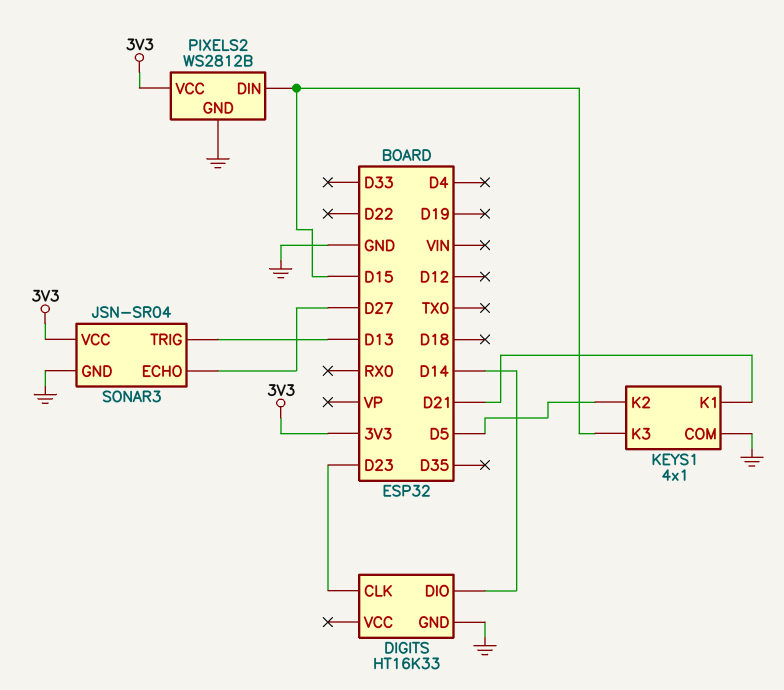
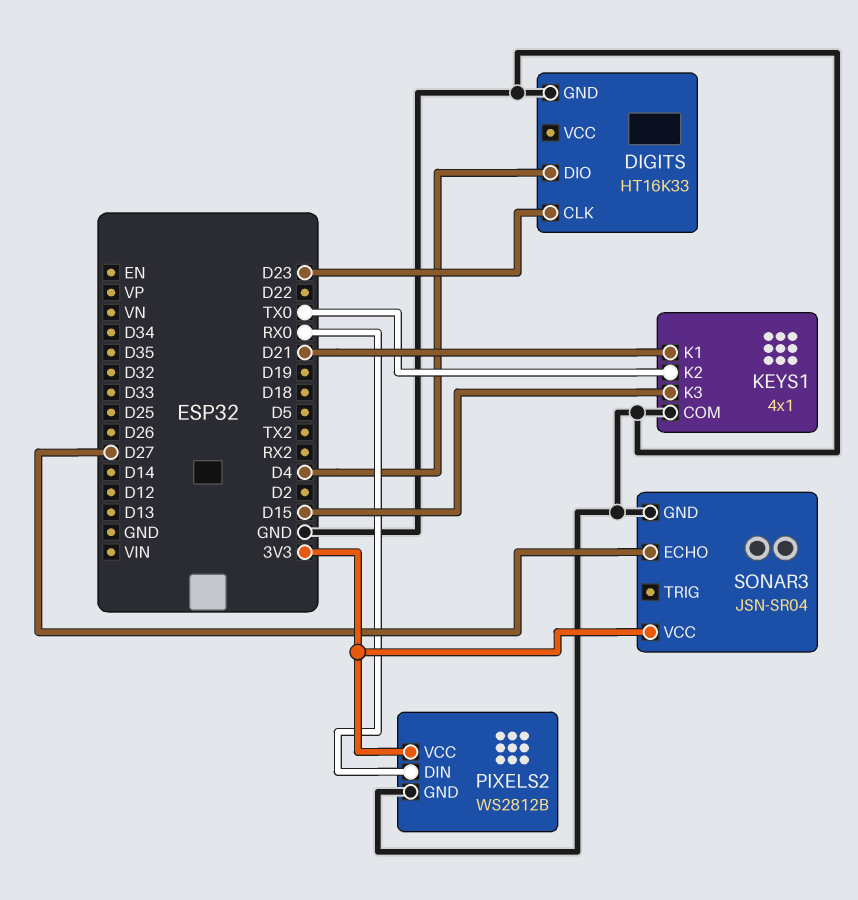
DIGITS pin DIO: D14 -> D4
KEYS1 pin K2: D5 -> TX0
PIXELS2 pin DIN: D15 -> RX0
SONAR3 pin TRIG: D13 -> none

